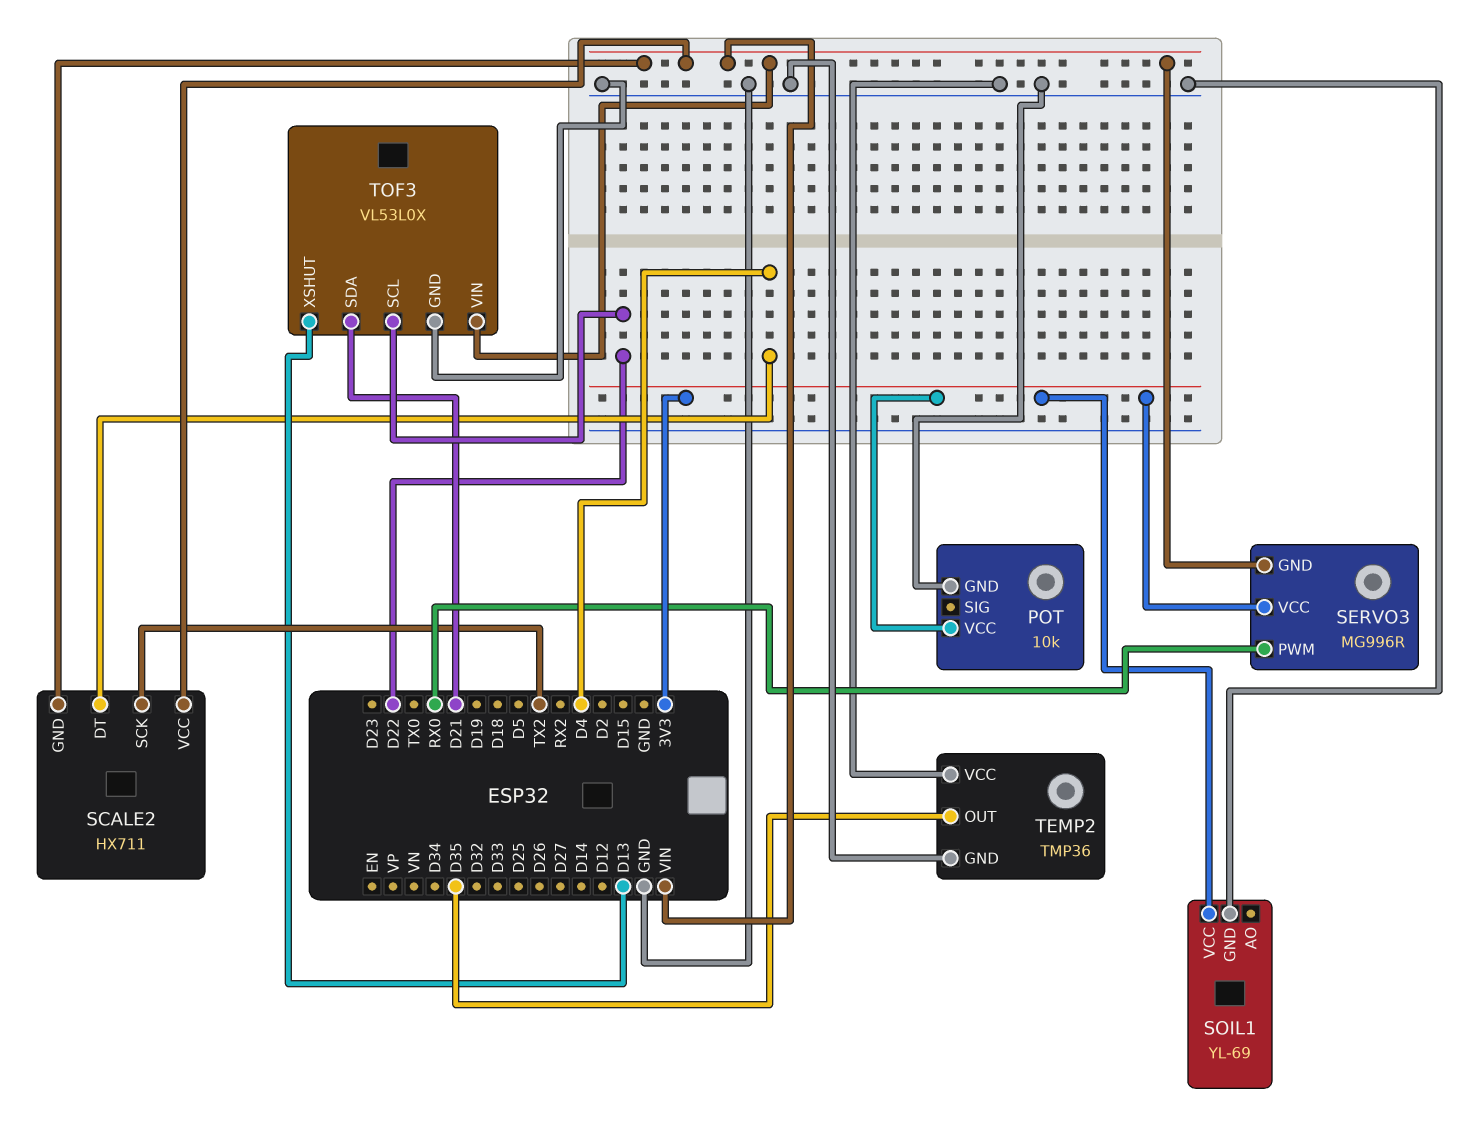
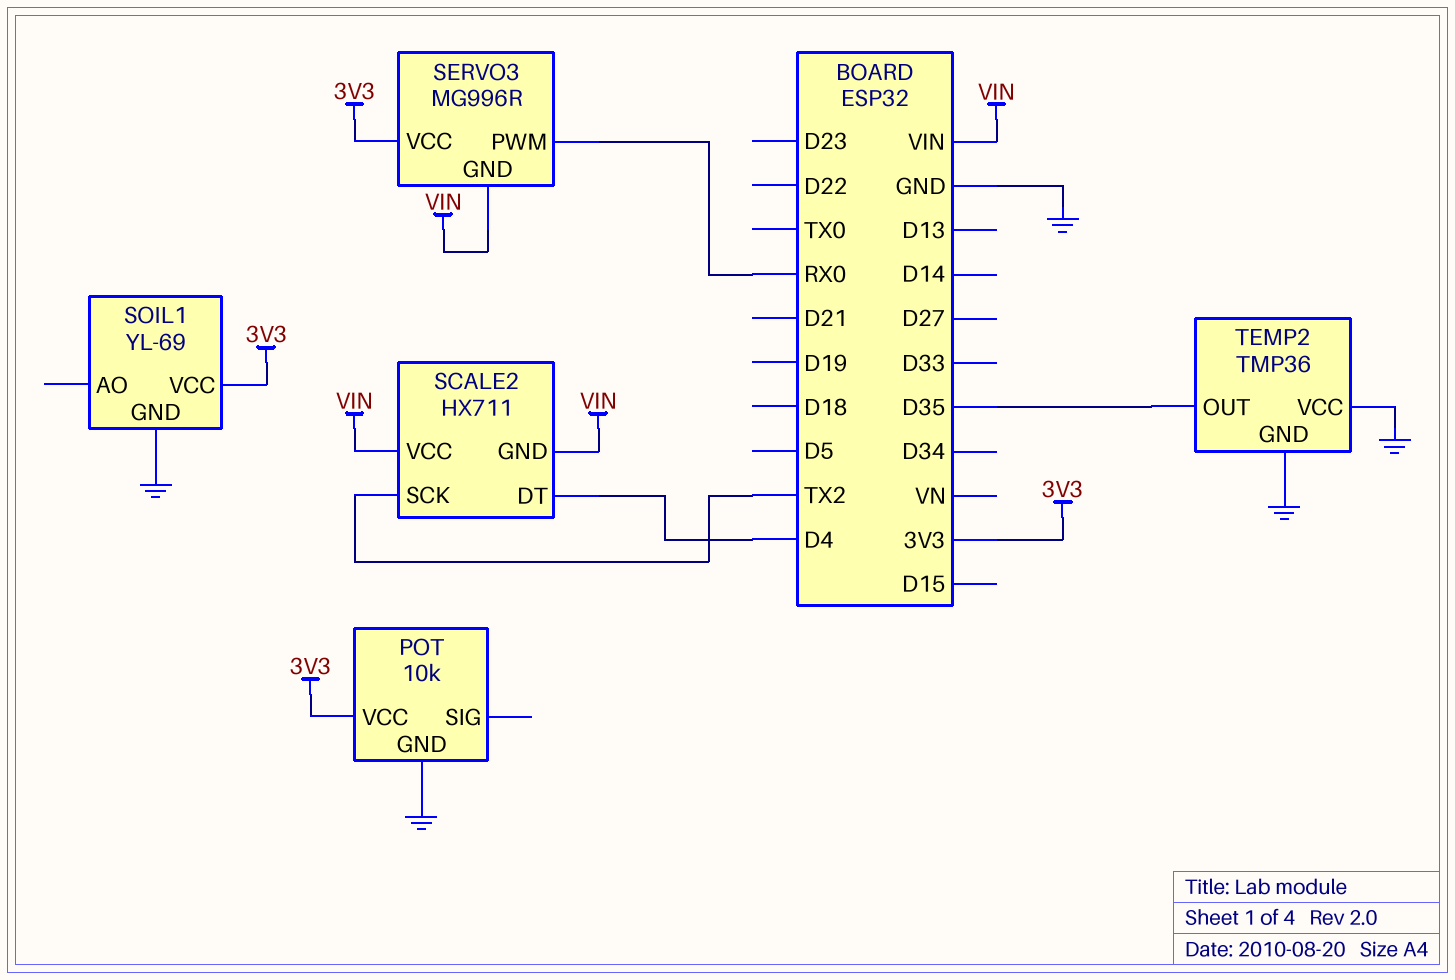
TOF3: VL53L0X -> none
TOF3 pin GND: GND -> none
TOF3 pin SCL: D22 -> none
TOF3 pin SDA: D21 -> none
TOF3 pin VIN: VIN -> none
TOF3 pin XSHUT: D13 -> none

